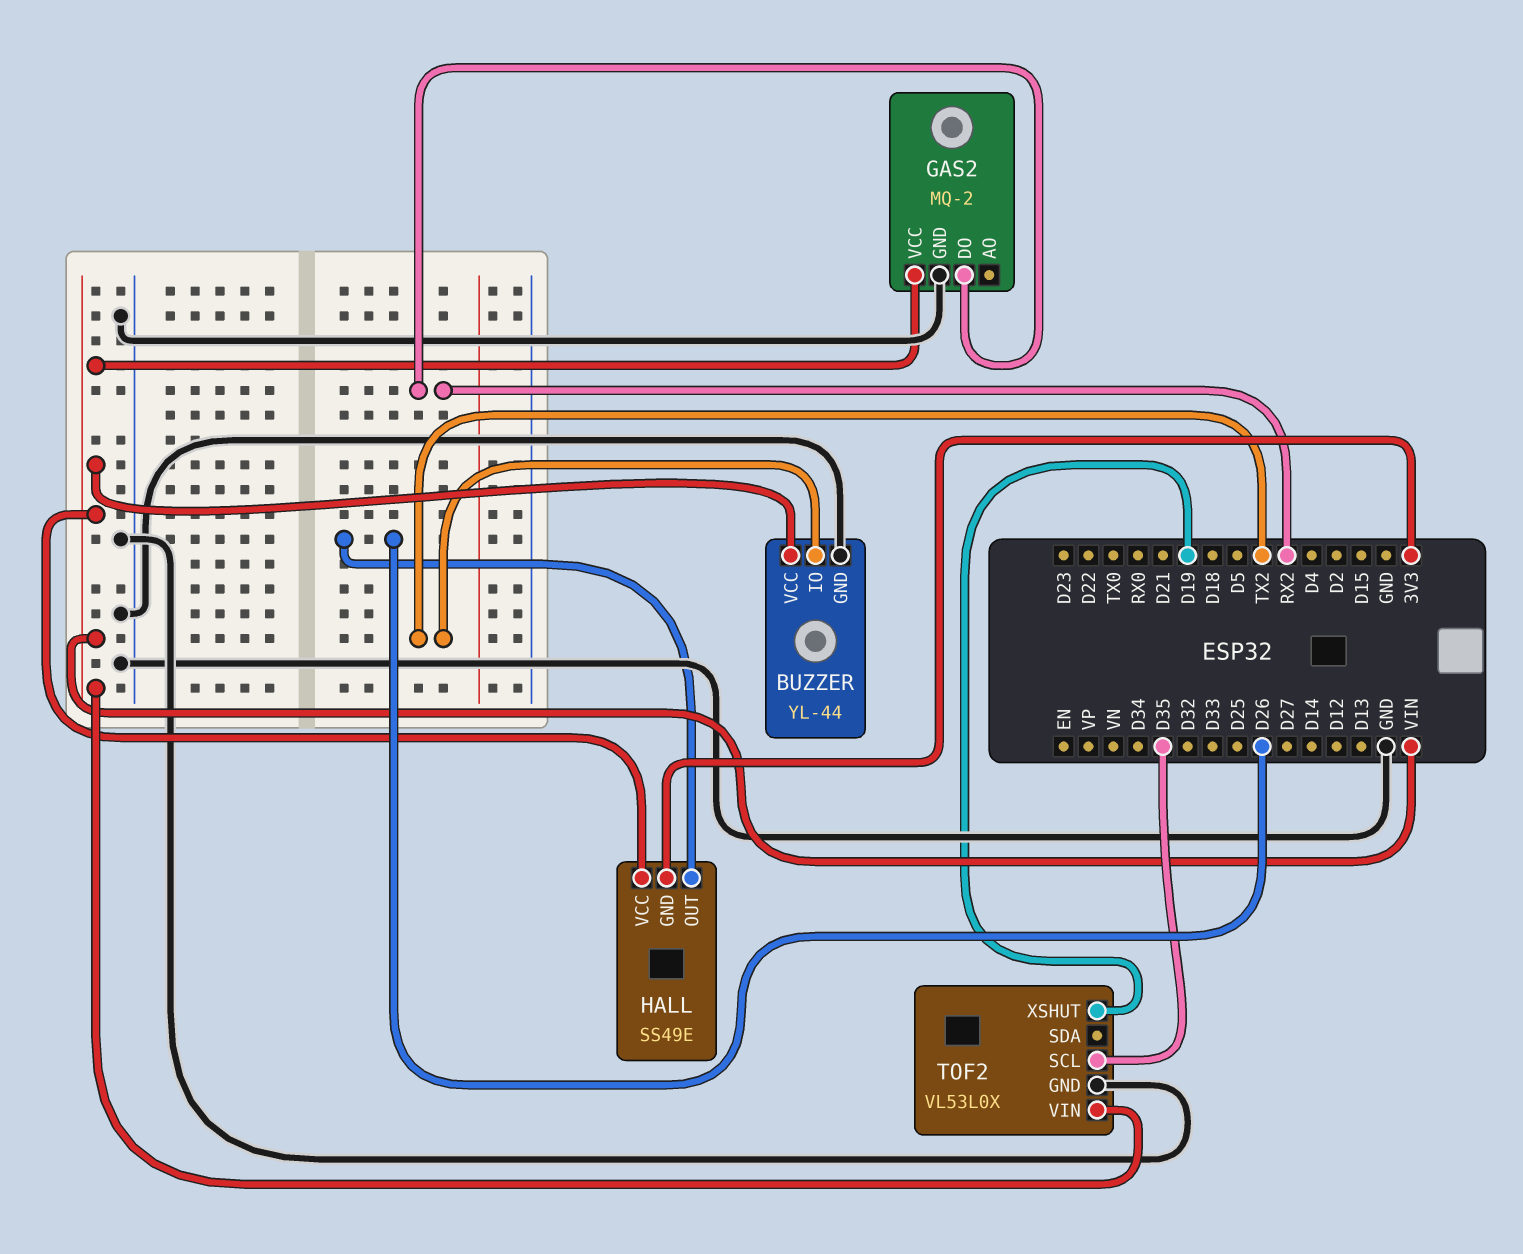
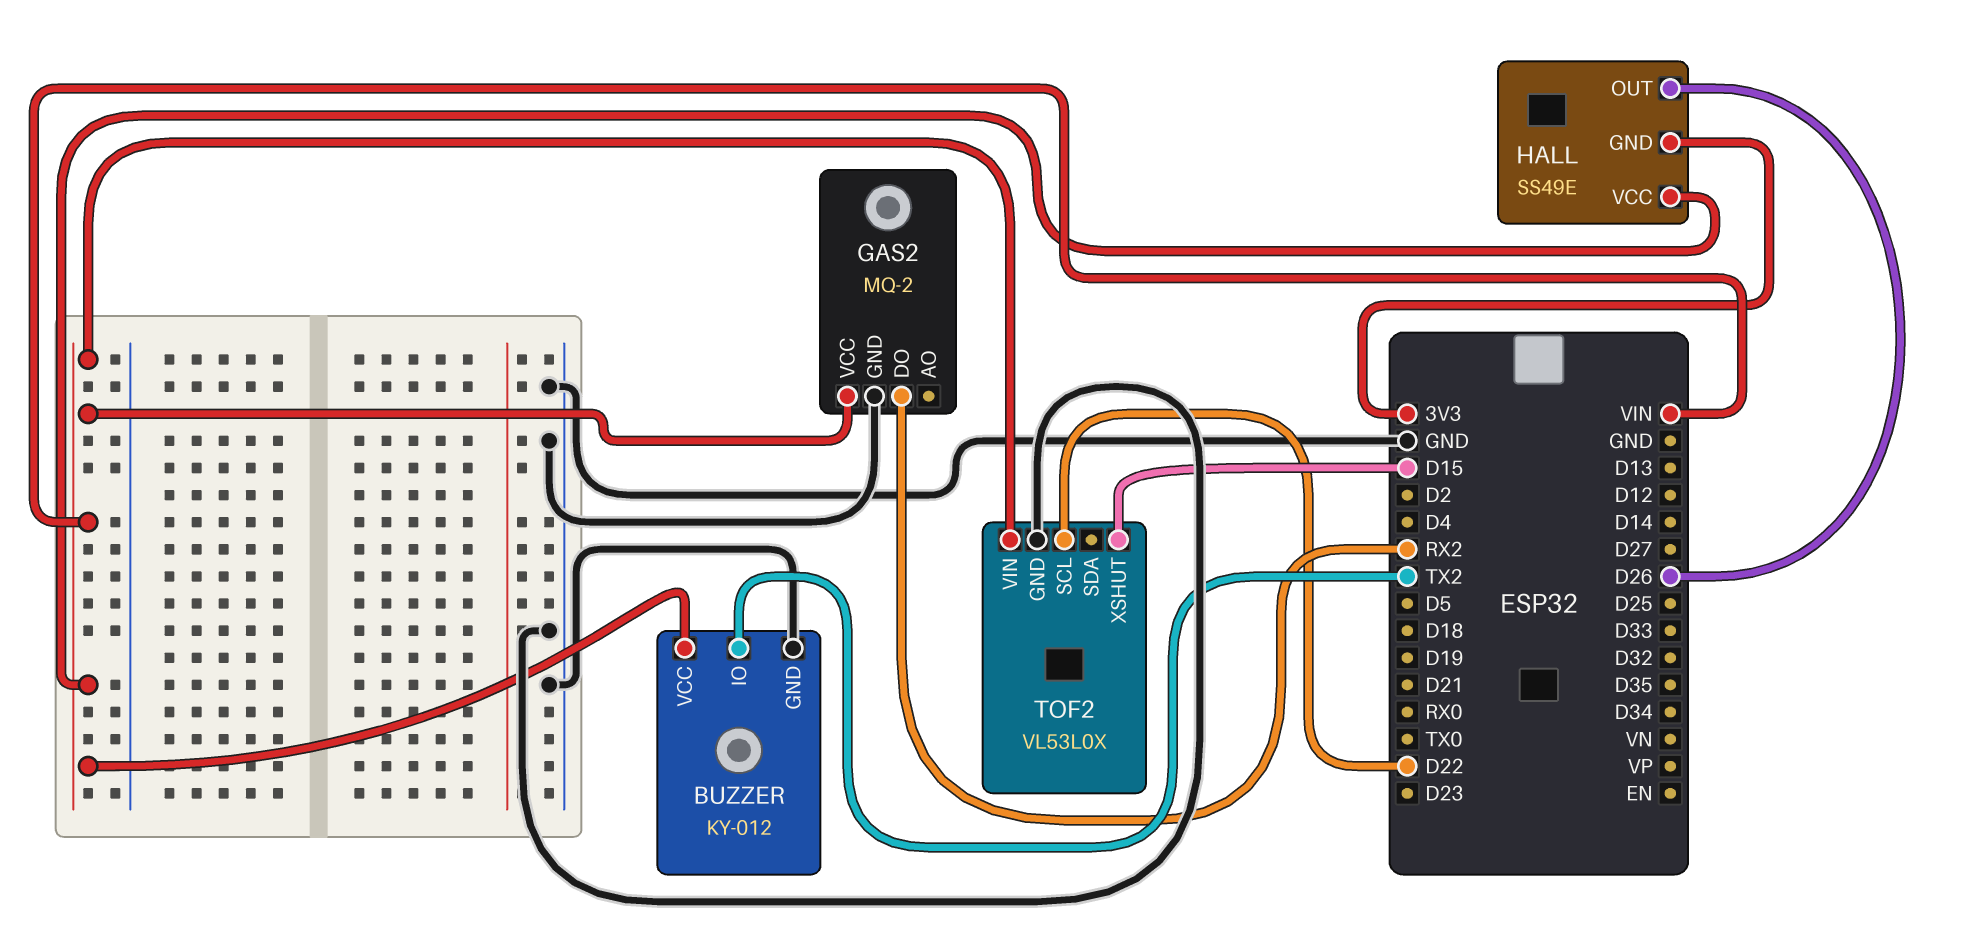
BUZZER: YL-44 -> KY-012
TOF2 pin SCL: D35 -> D22
TOF2 pin XSHUT: D19 -> D15

